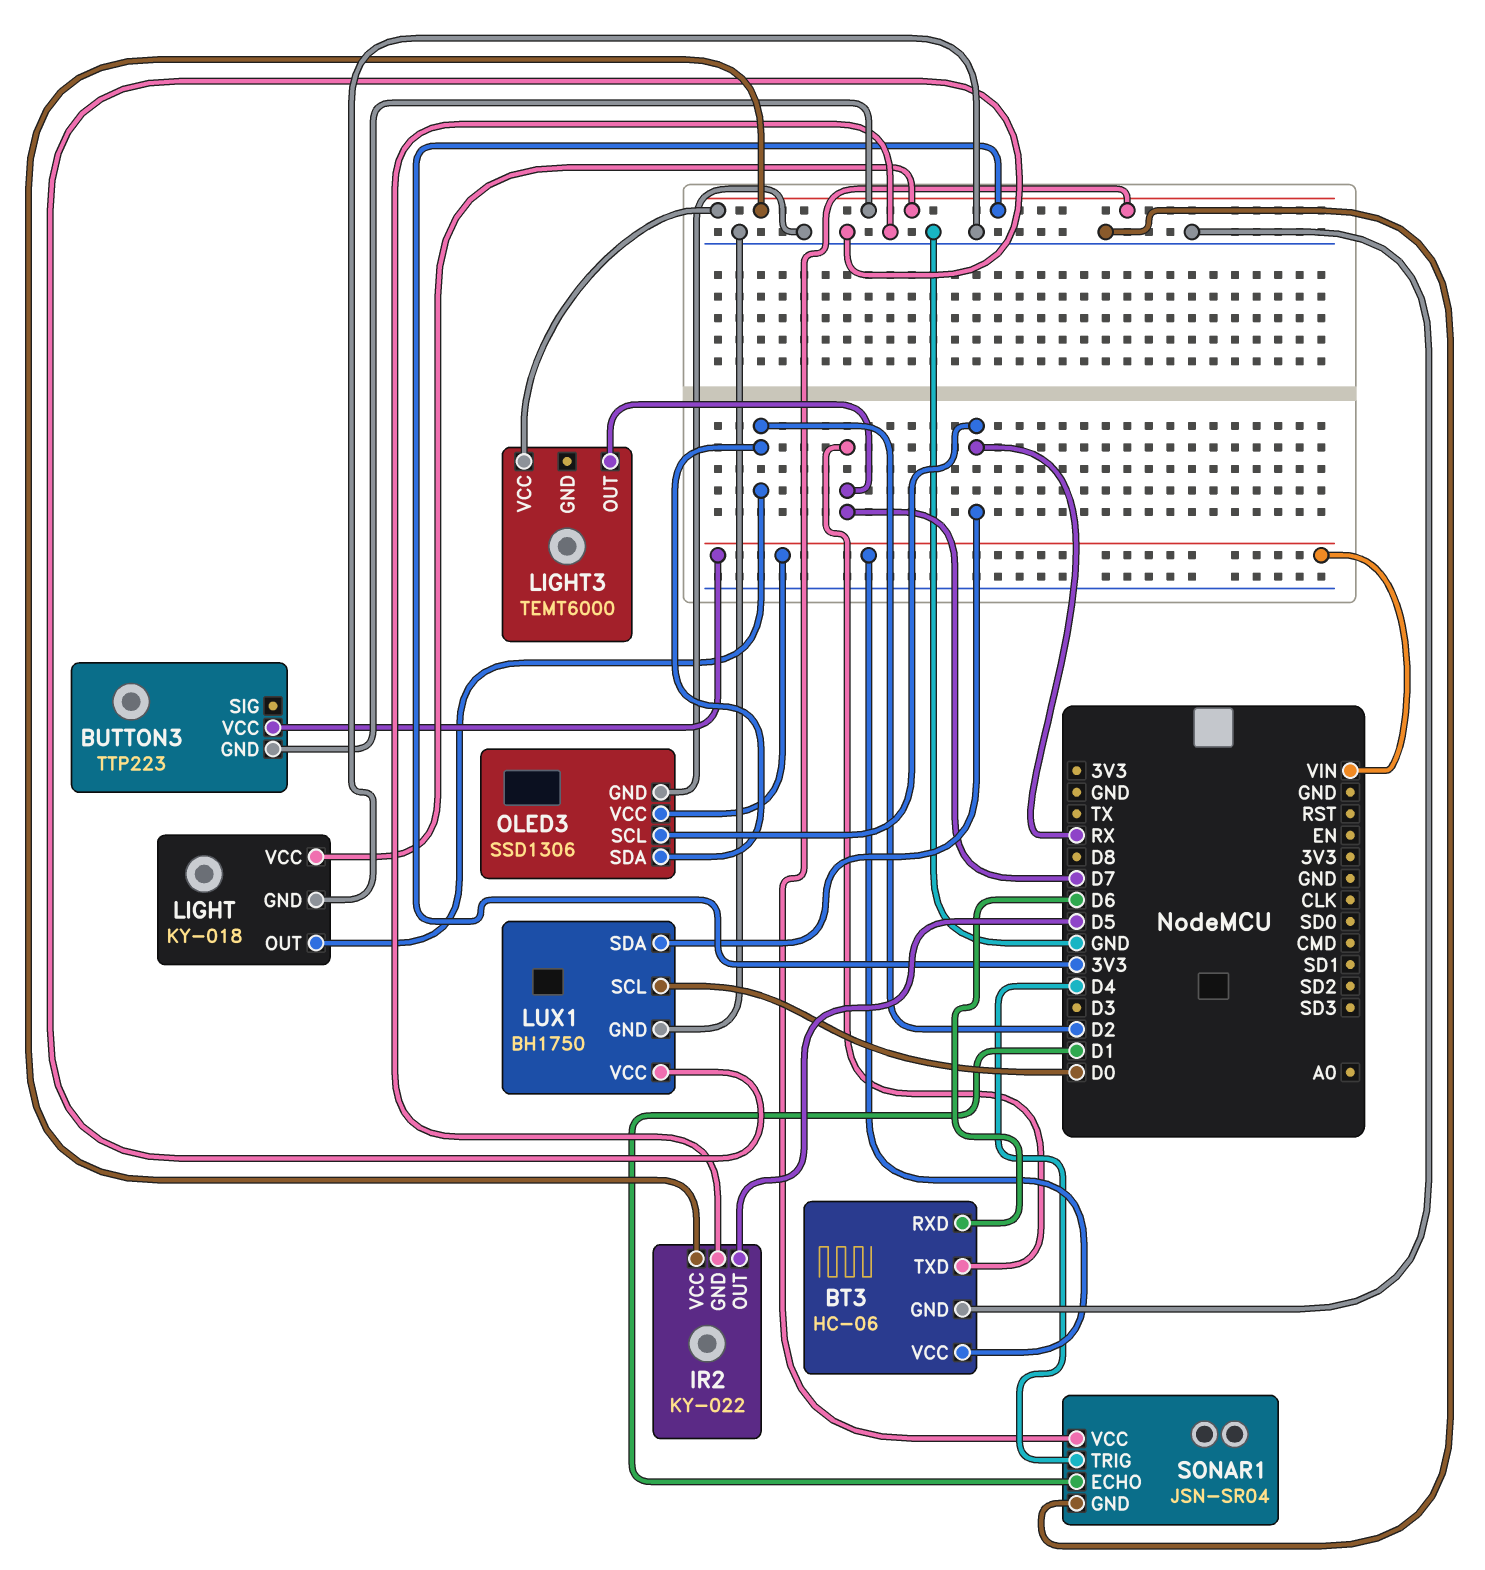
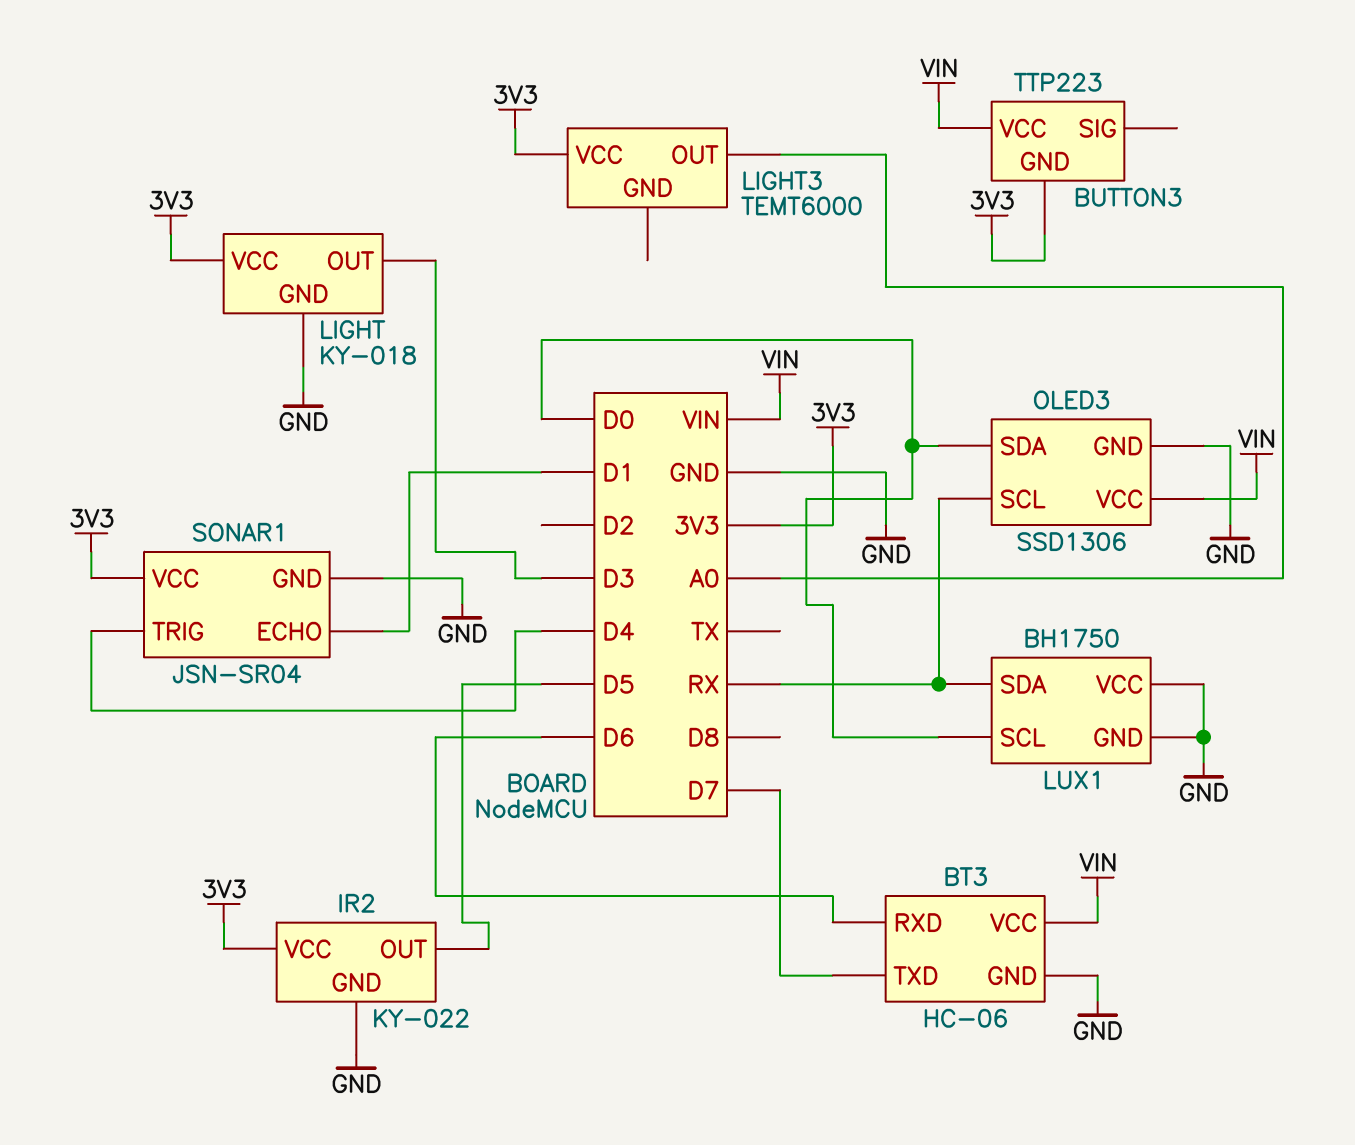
LIGHT pin OUT: D2 -> D3
LIGHT3 pin OUT: D7 -> A0
OLED3 pin SDA: D2 -> D0

